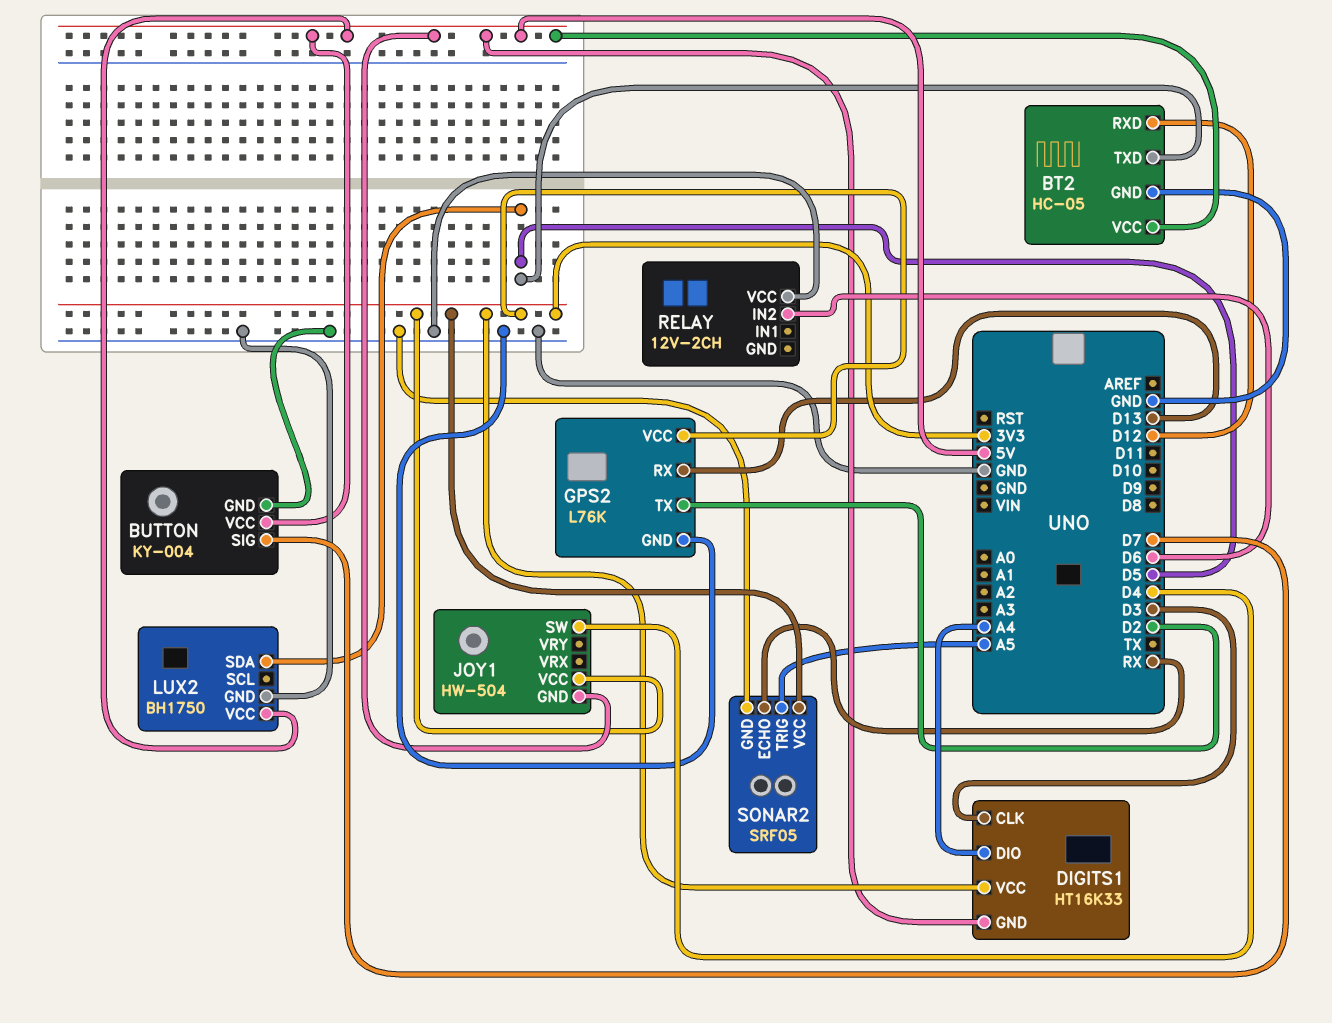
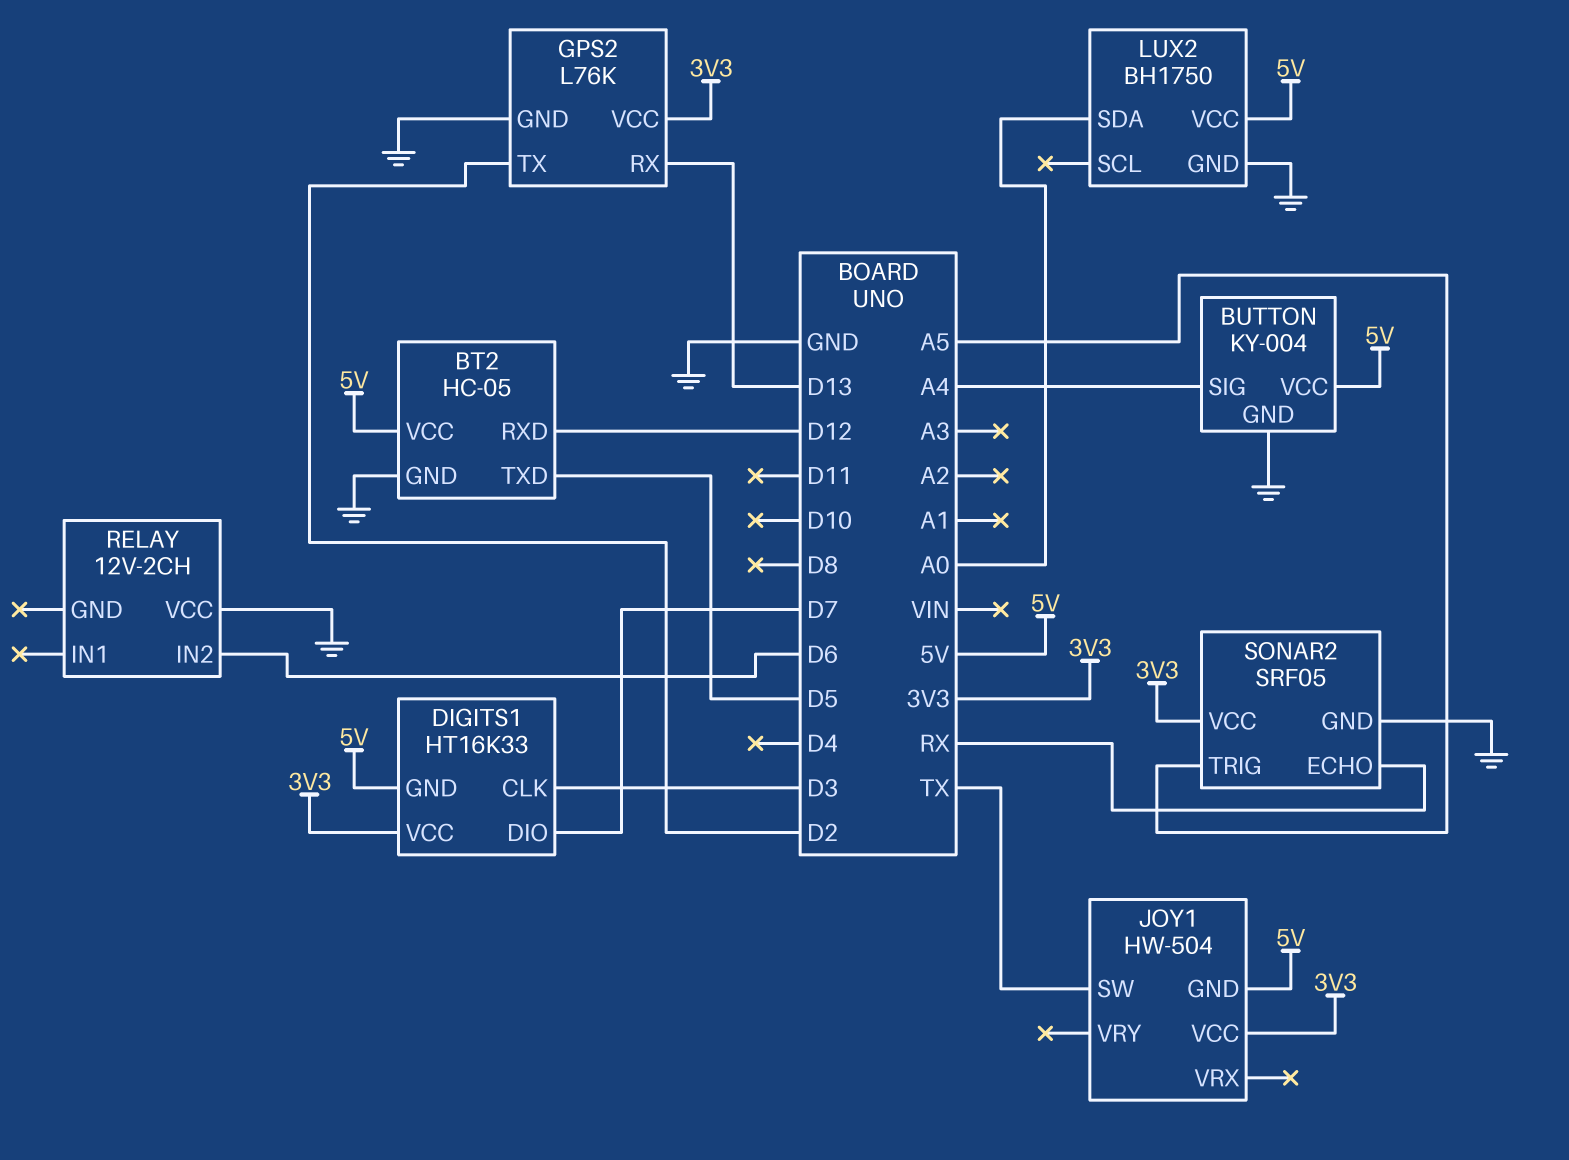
BUTTON pin SIG: D7 -> A4
DIGITS1 pin DIO: A4 -> D7
JOY1 pin SW: D4 -> TX
LUX2 pin SDA: D5 -> A0

